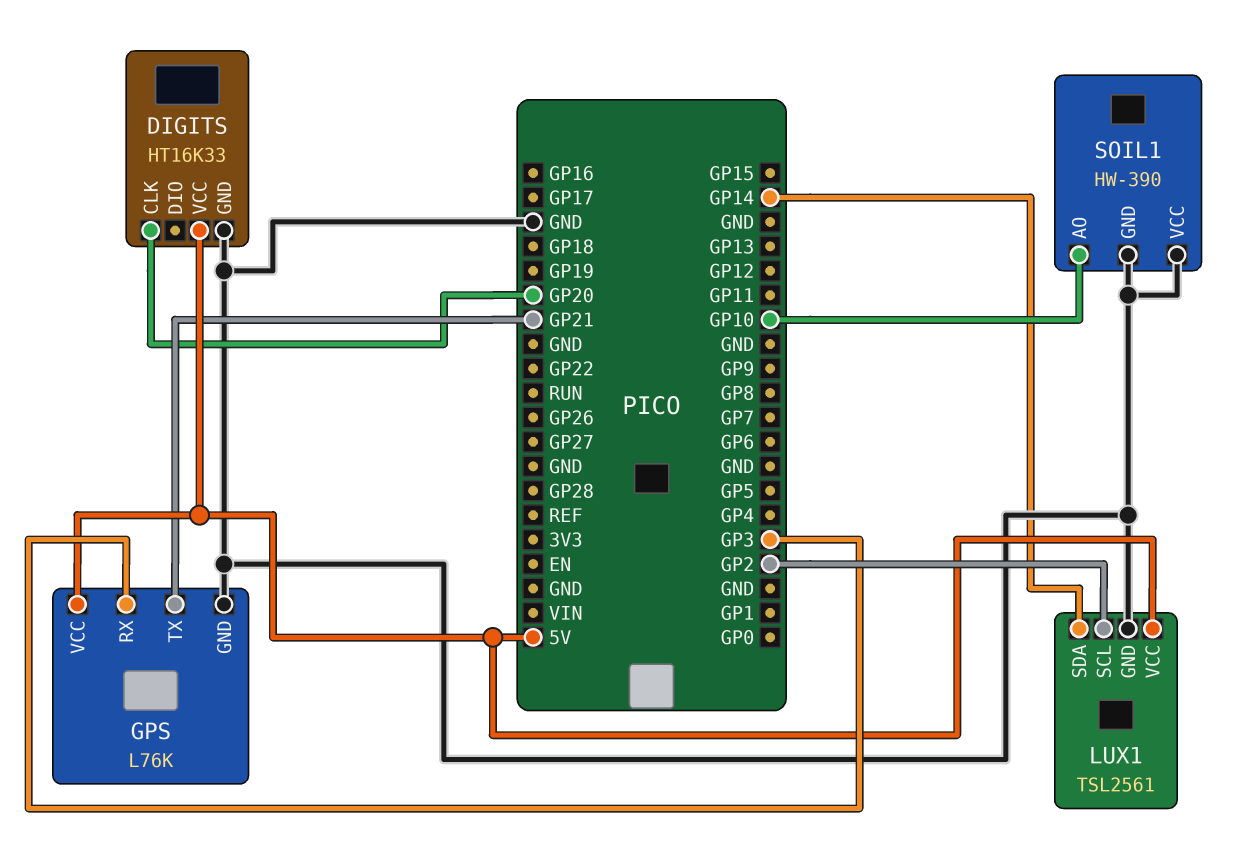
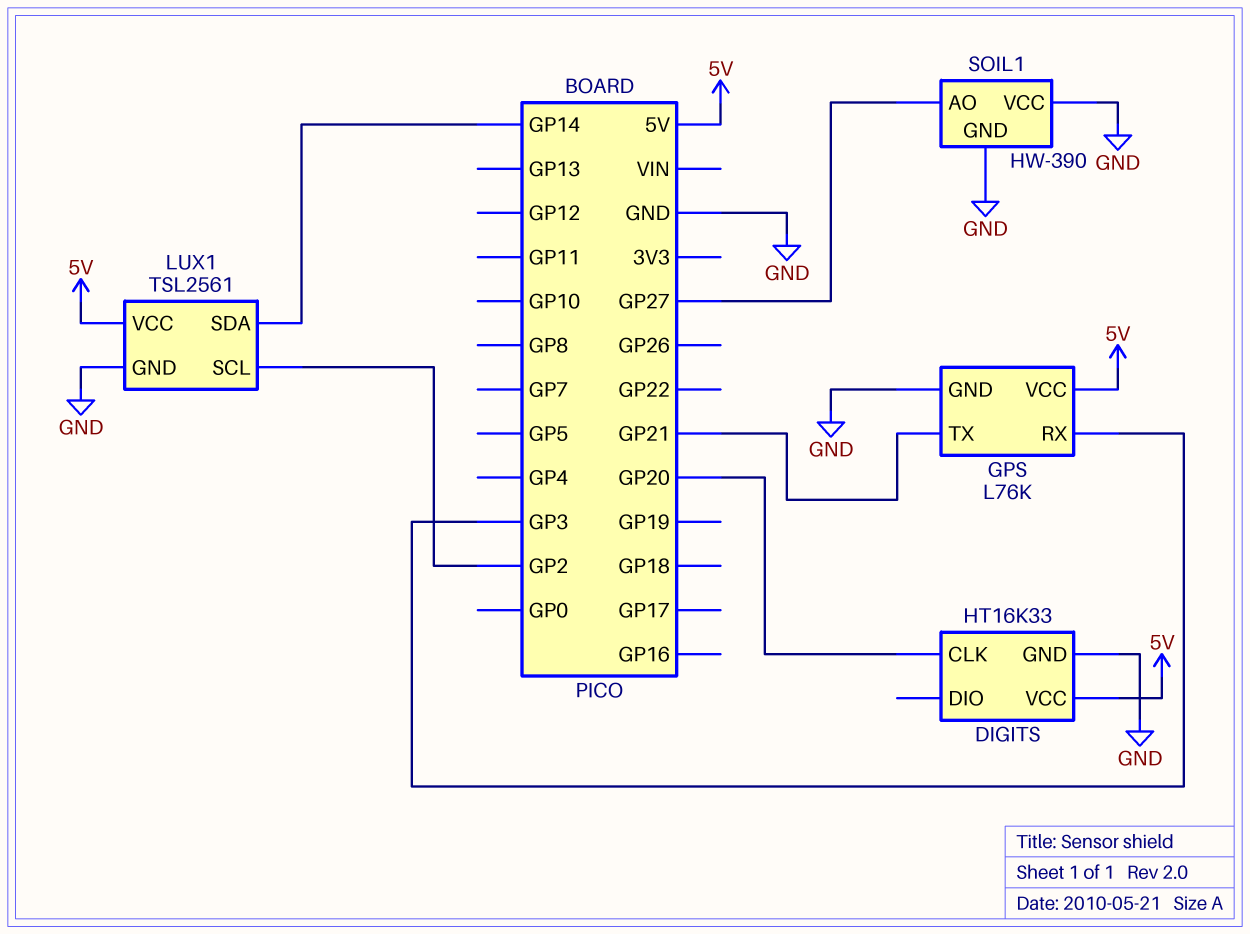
SOIL1 pin AO: GP10 -> GP27

